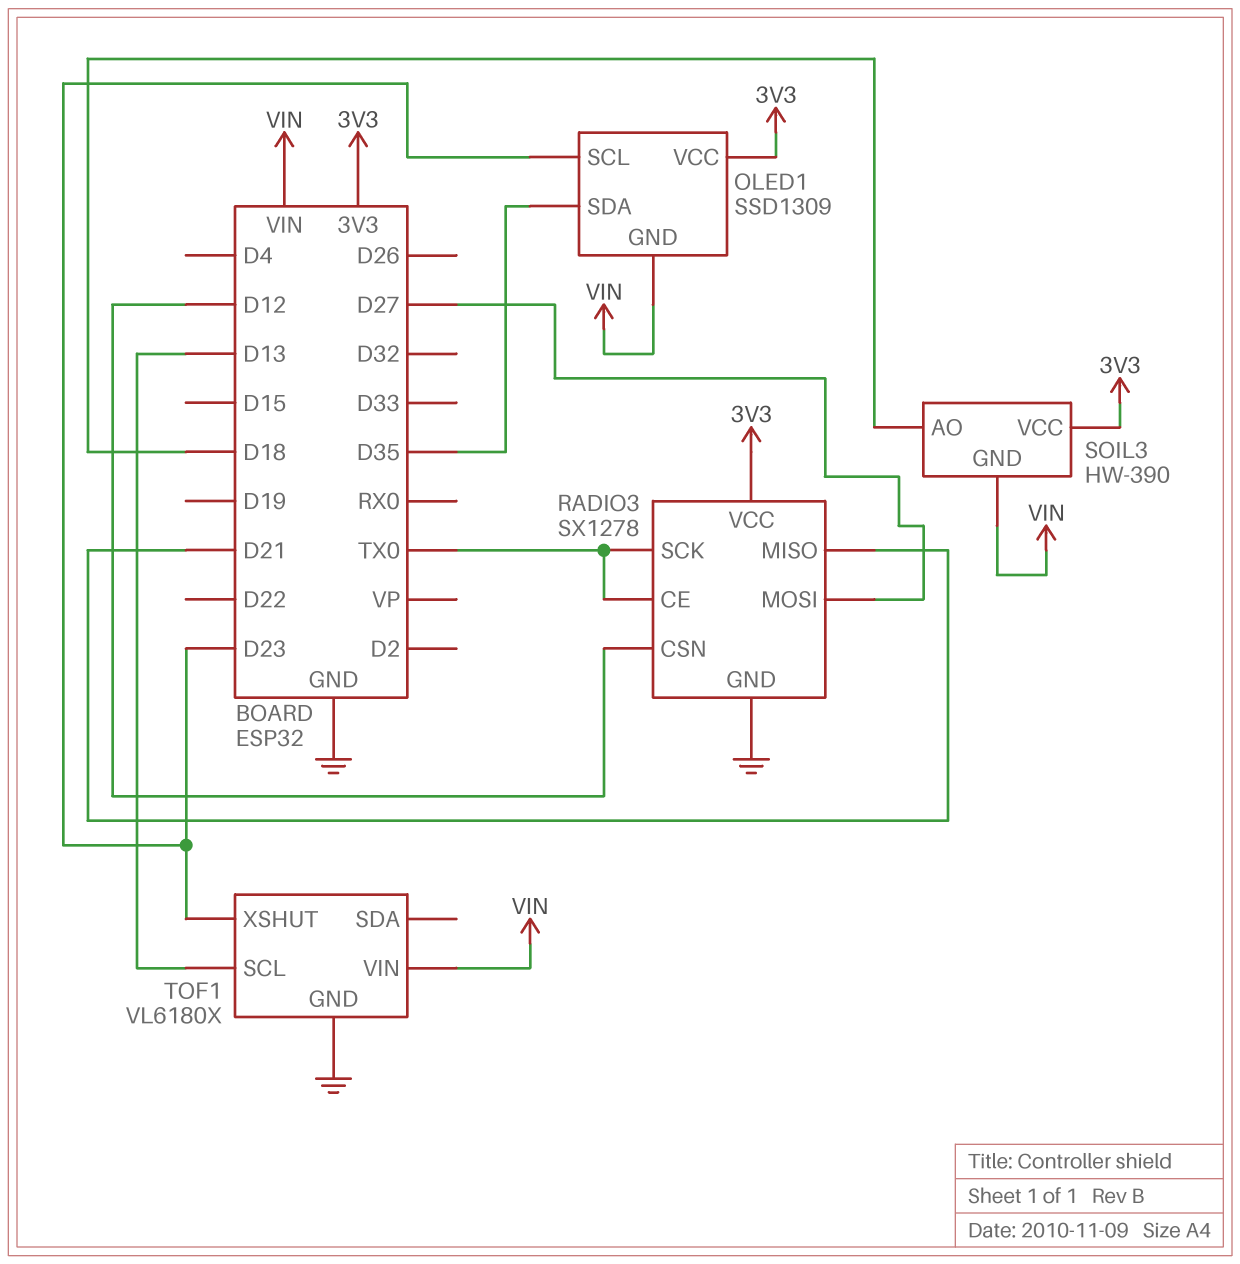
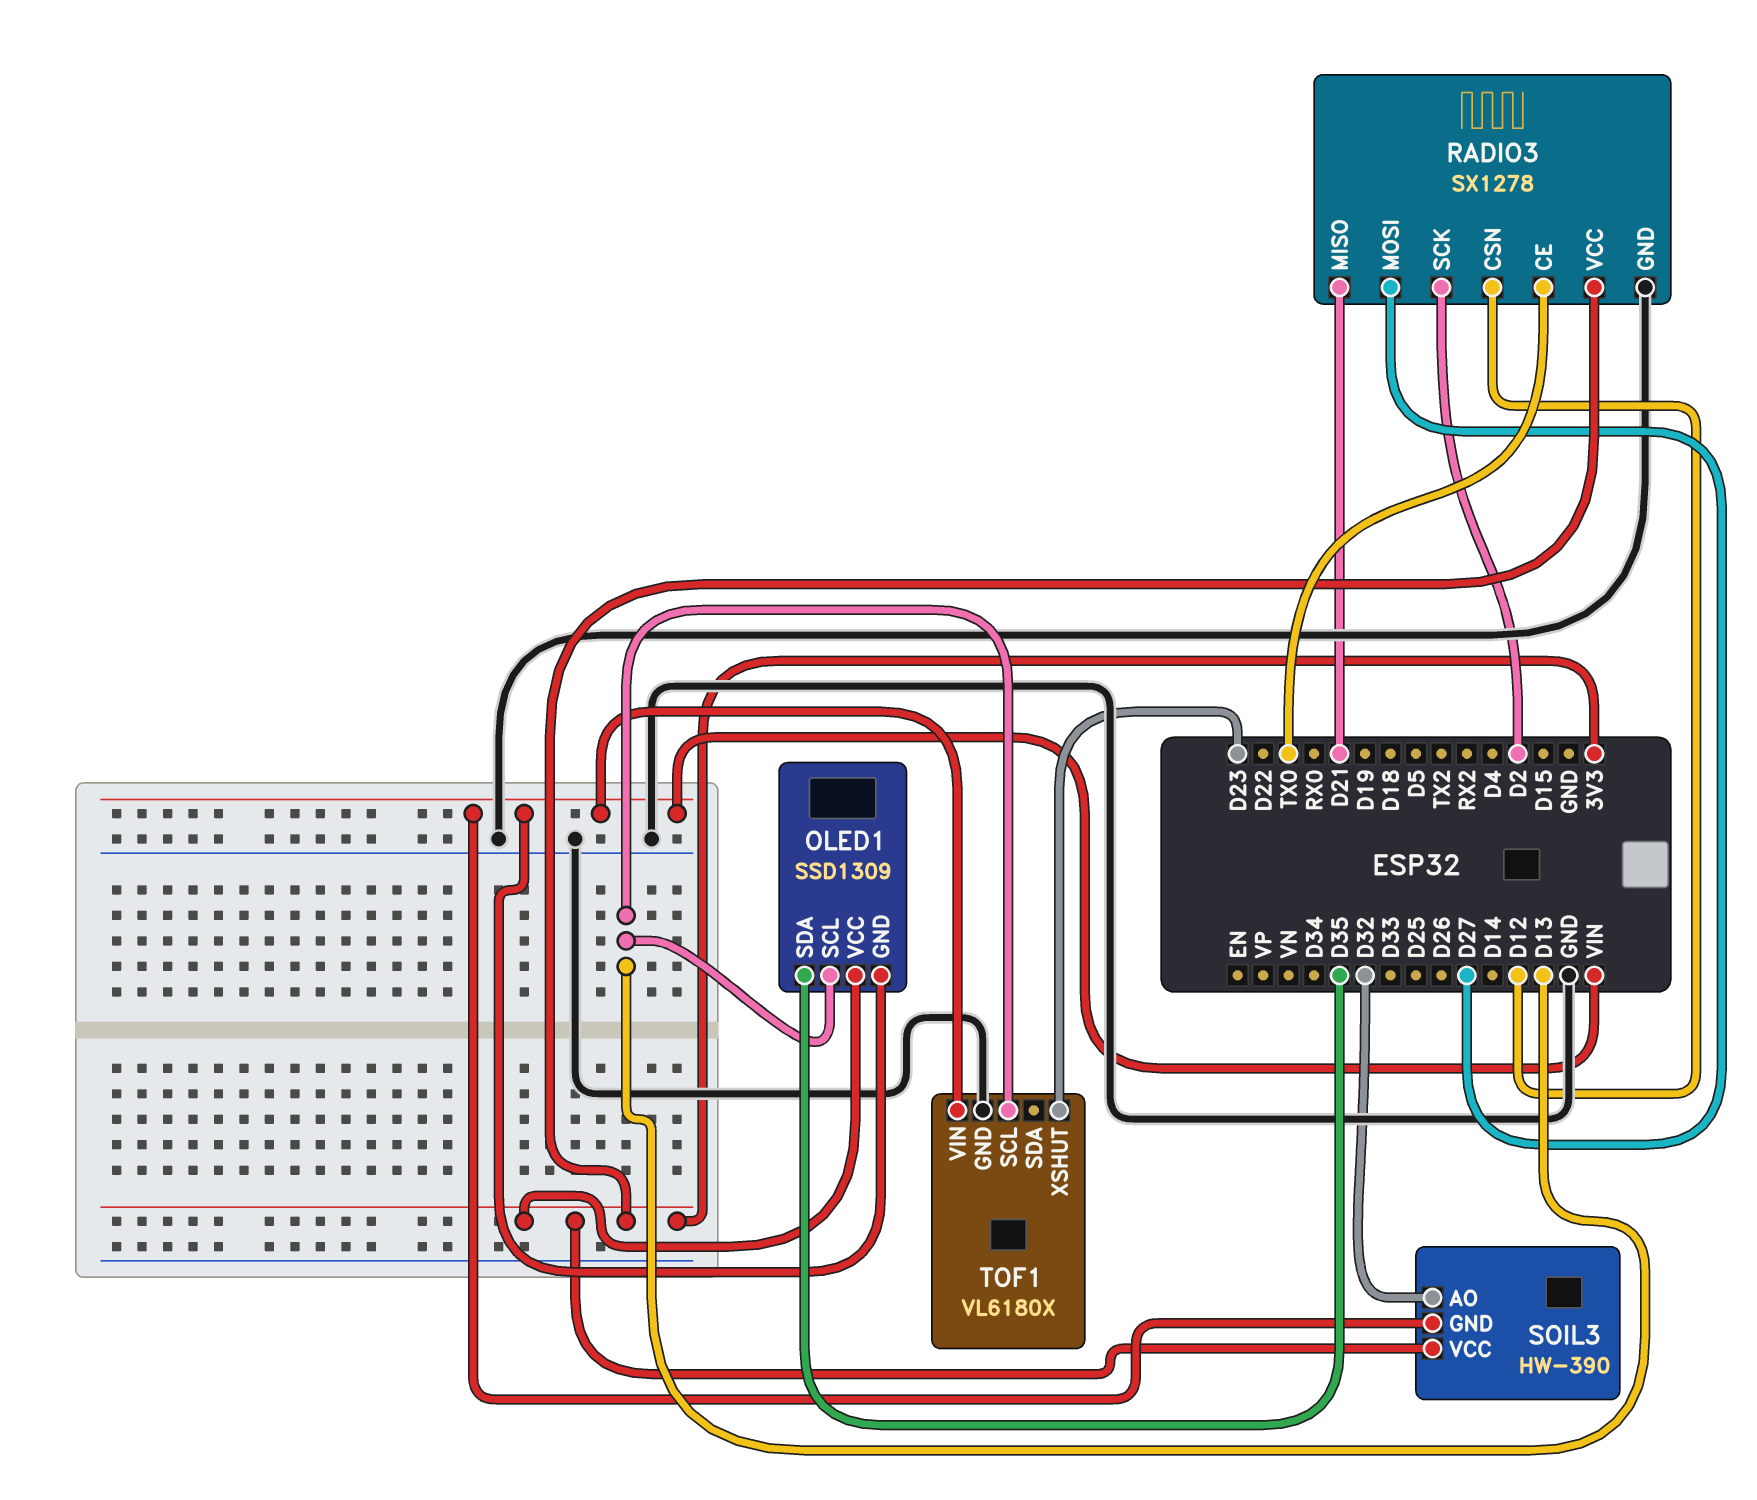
OLED1 pin SCL: D23 -> D13
RADIO3 pin SCK: TX0 -> D2
SOIL3 pin AO: D18 -> D32

